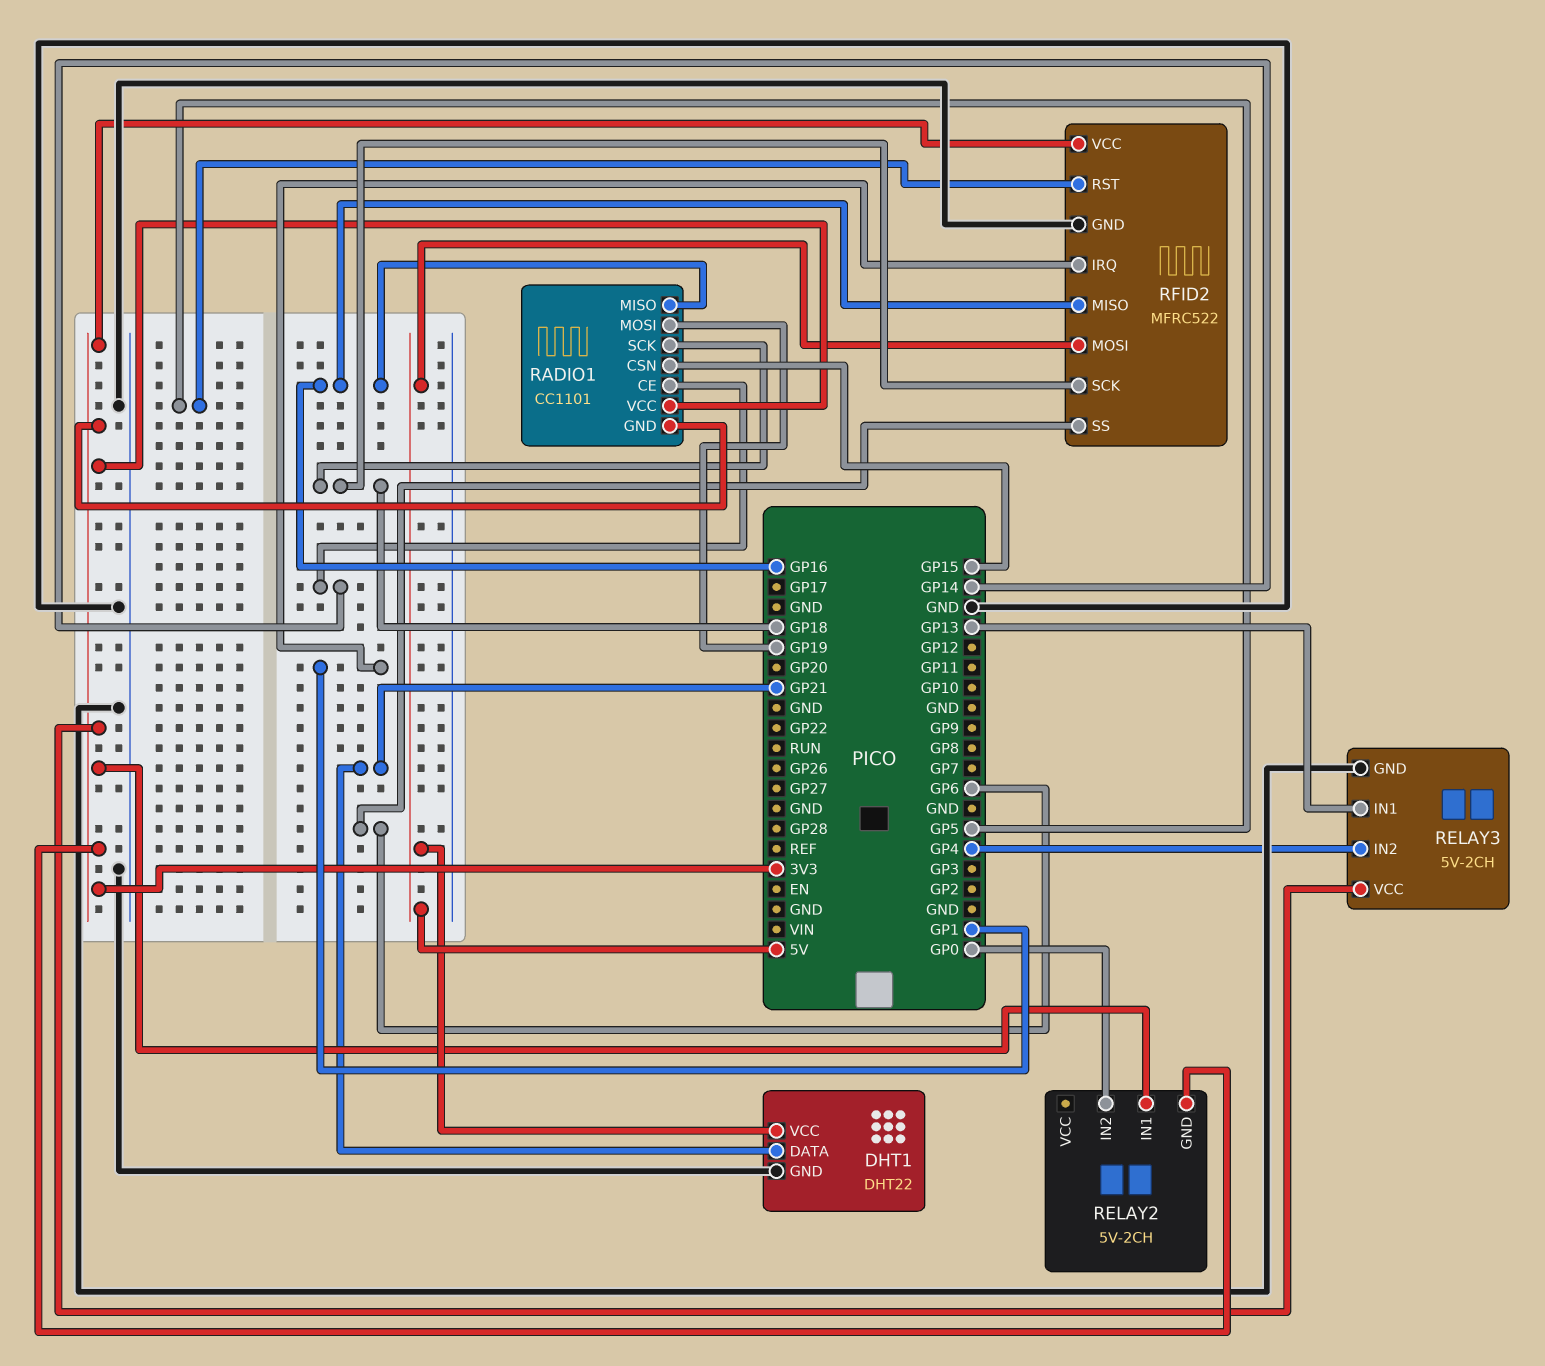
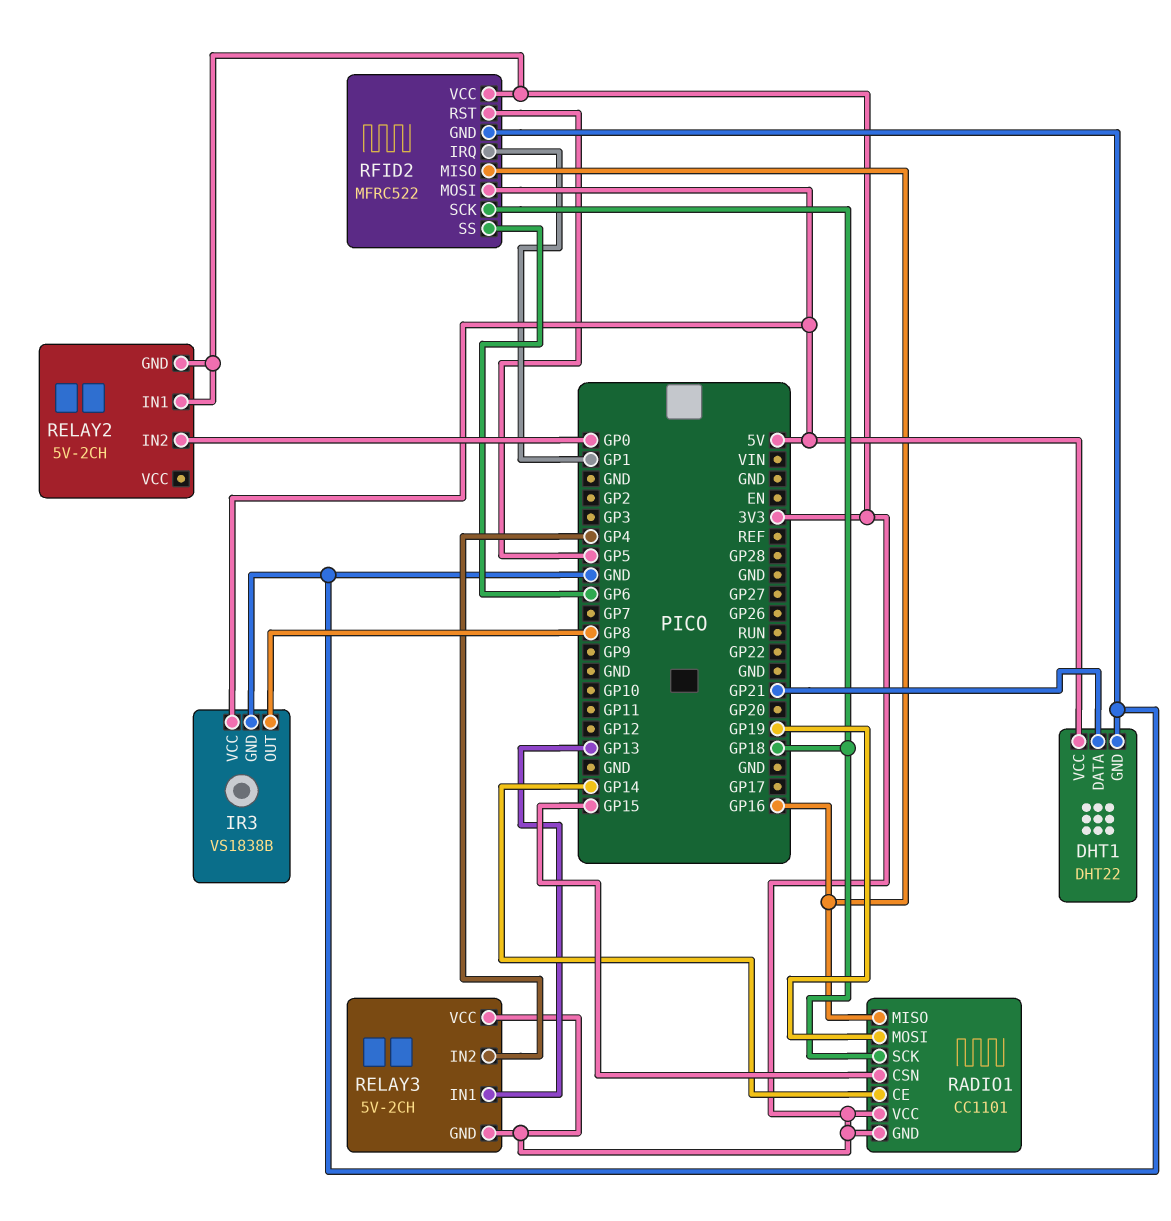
IR3: none -> VS1838B
IR3 pin GND: none -> GND
IR3 pin OUT: none -> GP8
IR3 pin VCC: none -> 5V
RELAY3 pin GND: GND -> 3V3

